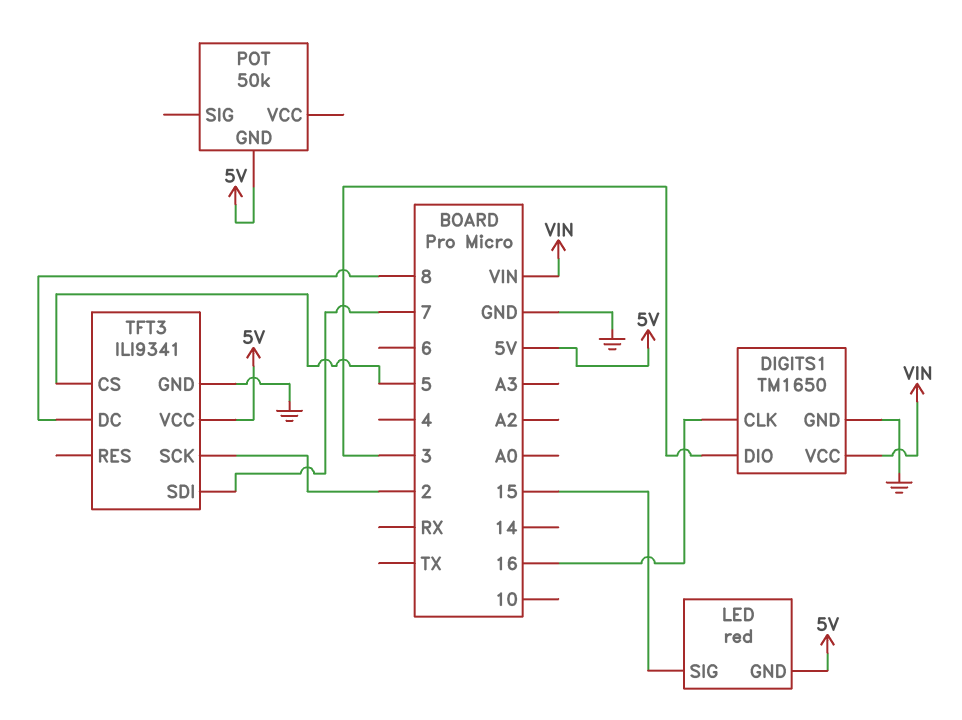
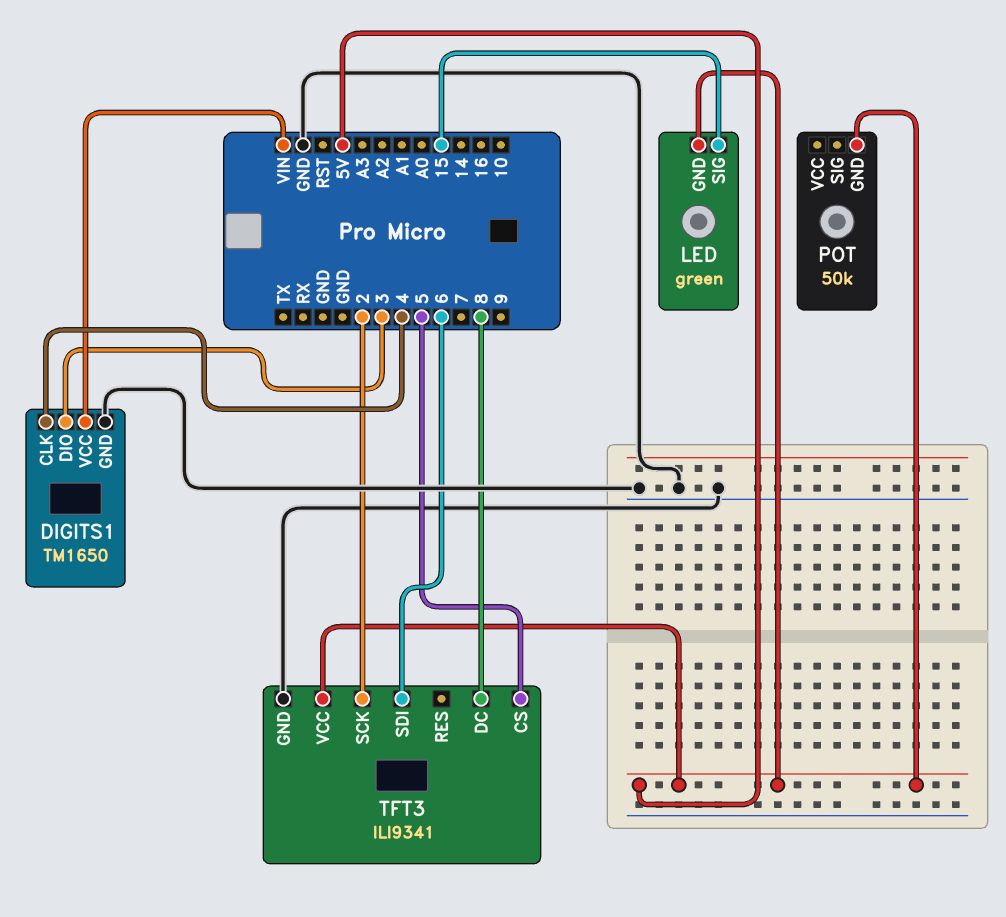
DIGITS1 pin CLK: 16 -> 4
LED: red -> green
TFT3 pin SDI: 7 -> 6

